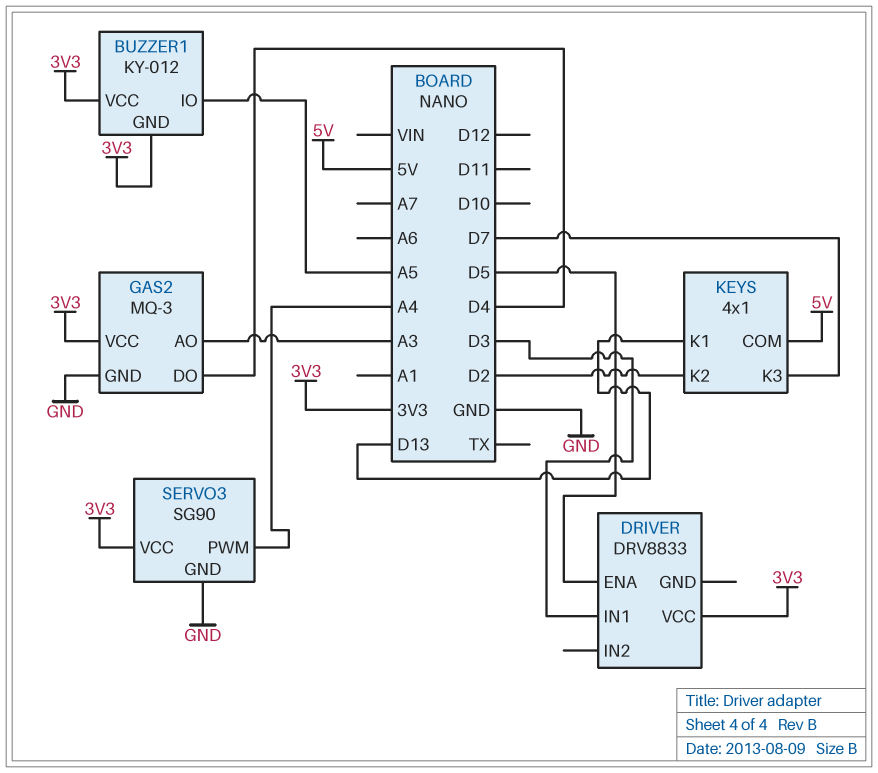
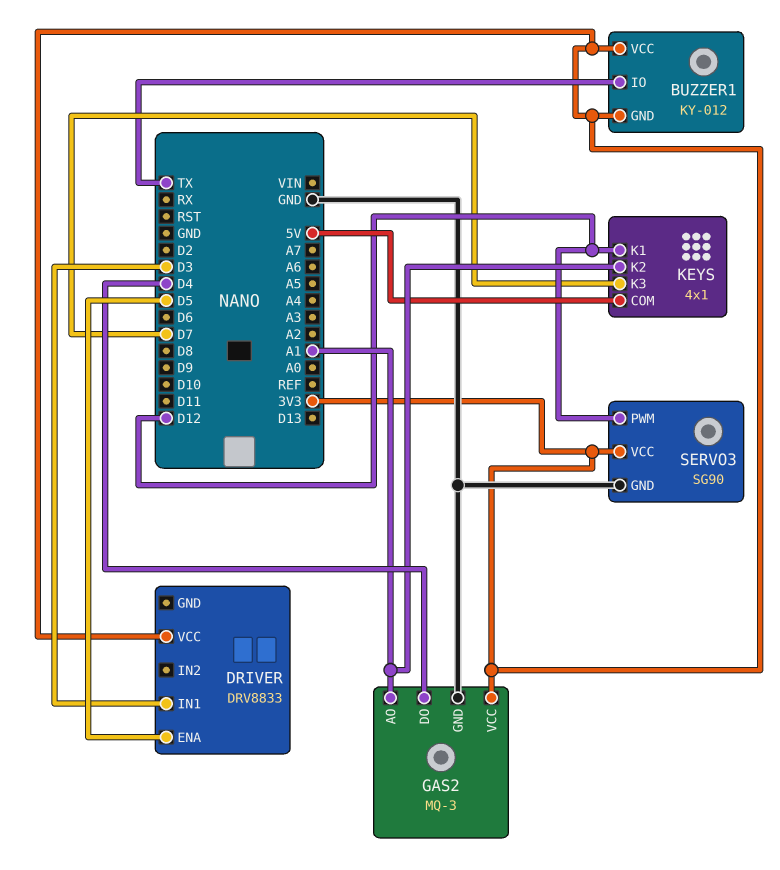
BUZZER1 pin IO: A5 -> TX
GAS2 pin AO: A3 -> A1
KEYS pin K1: D13 -> D12
KEYS pin K2: D2 -> A1
SERVO3 pin PWM: A4 -> D12

